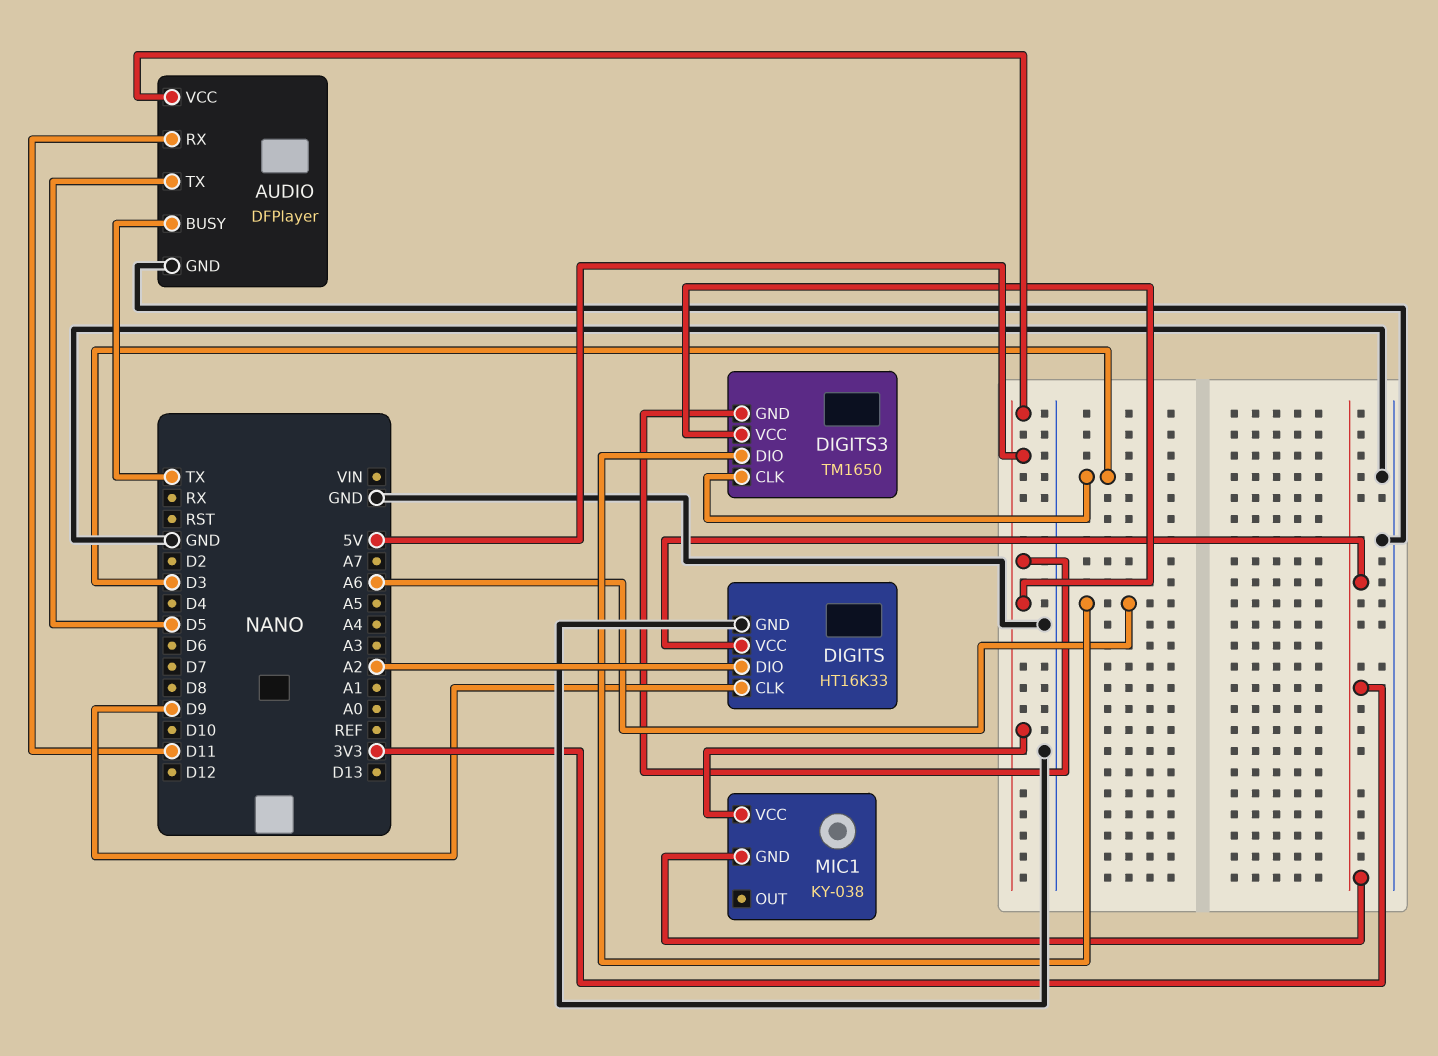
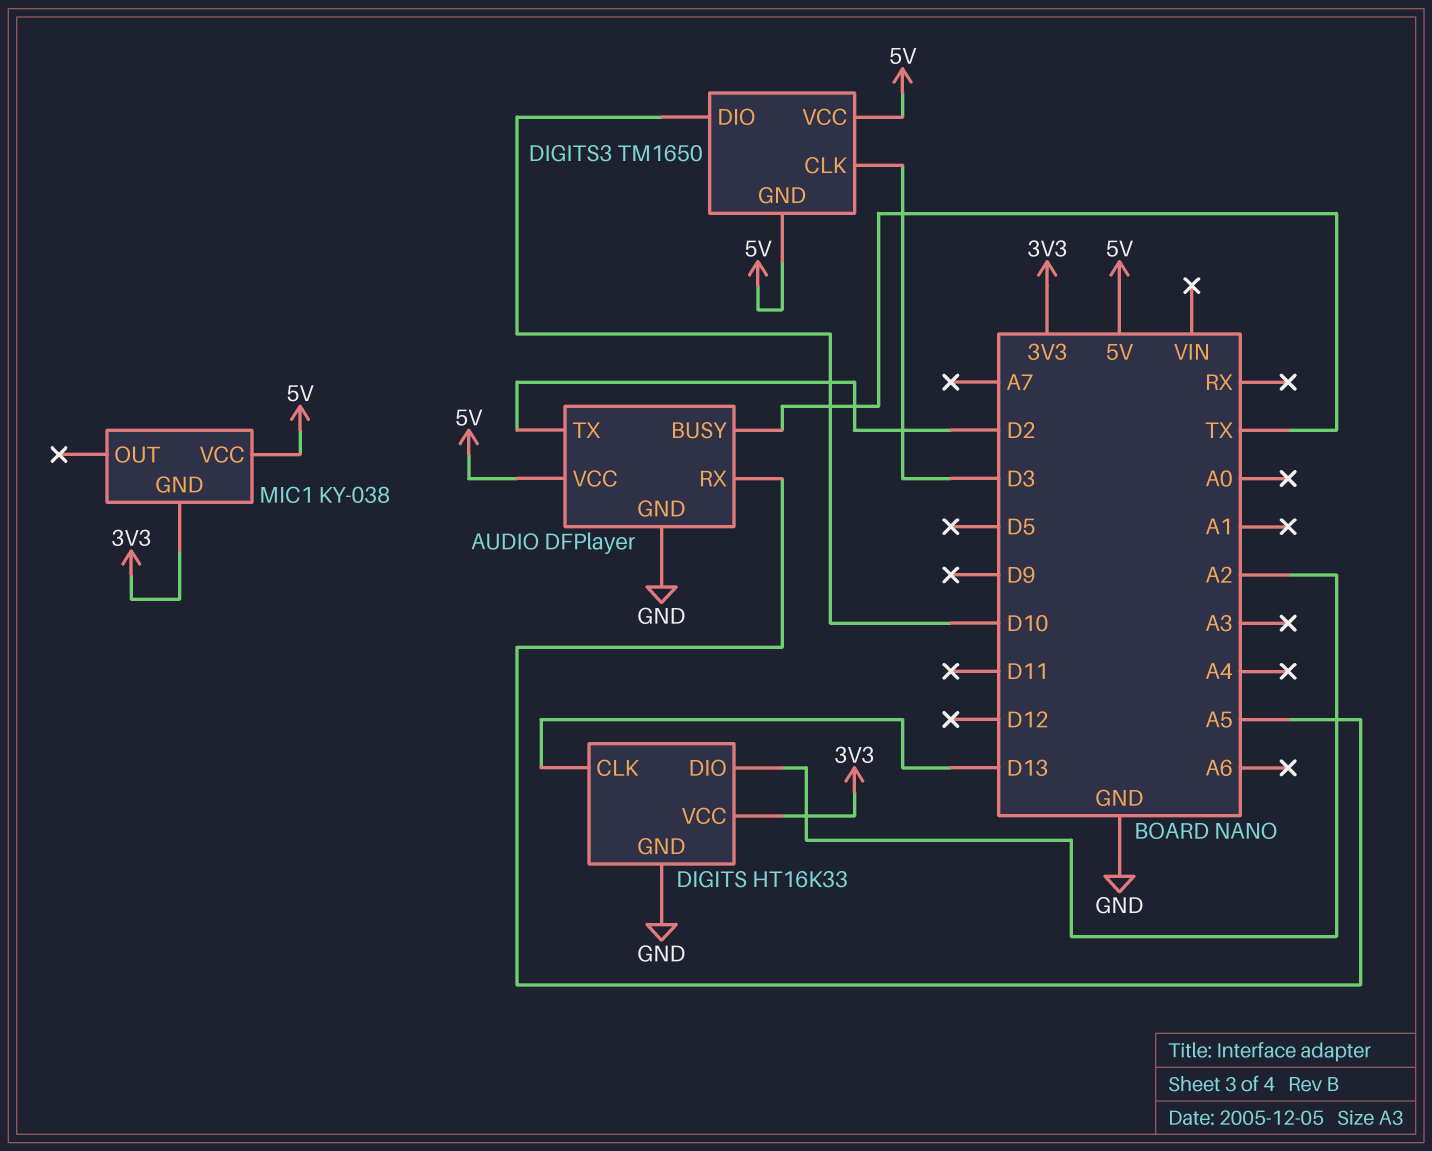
AUDIO pin RX: D11 -> A5
AUDIO pin TX: D5 -> D2
DIGITS pin CLK: D9 -> D13
DIGITS3 pin DIO: A6 -> D10

